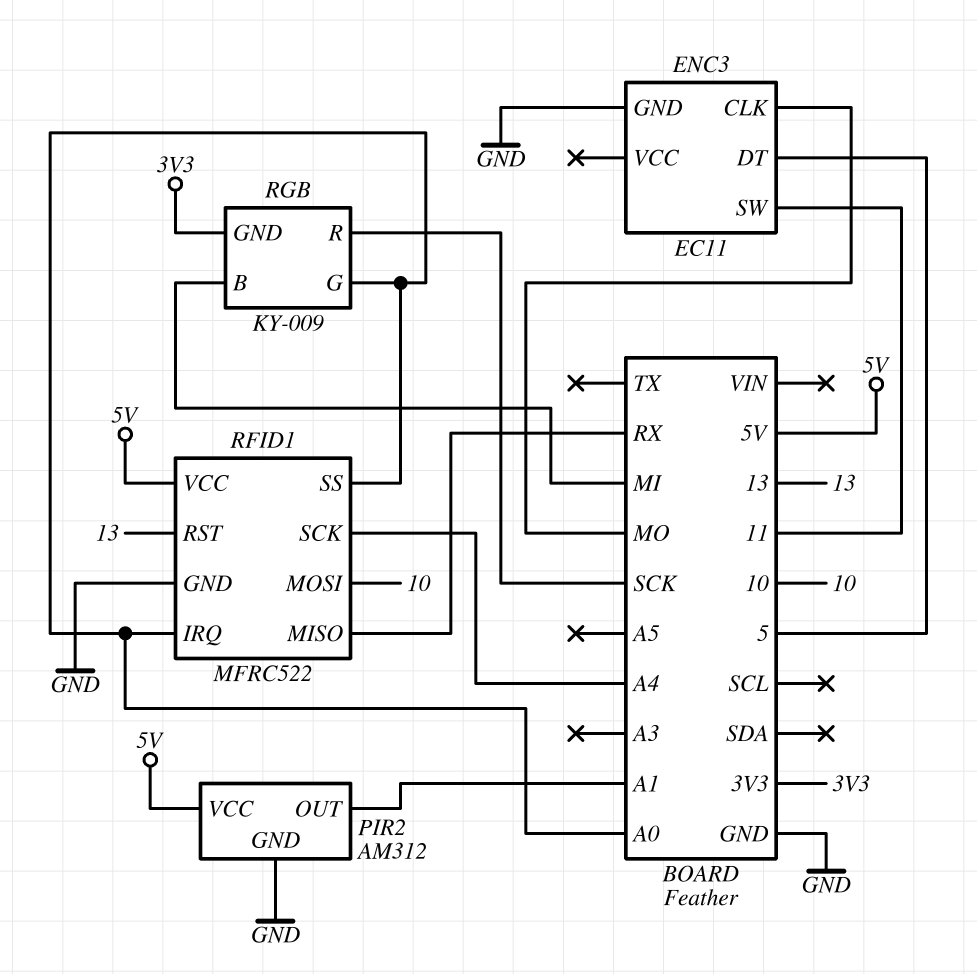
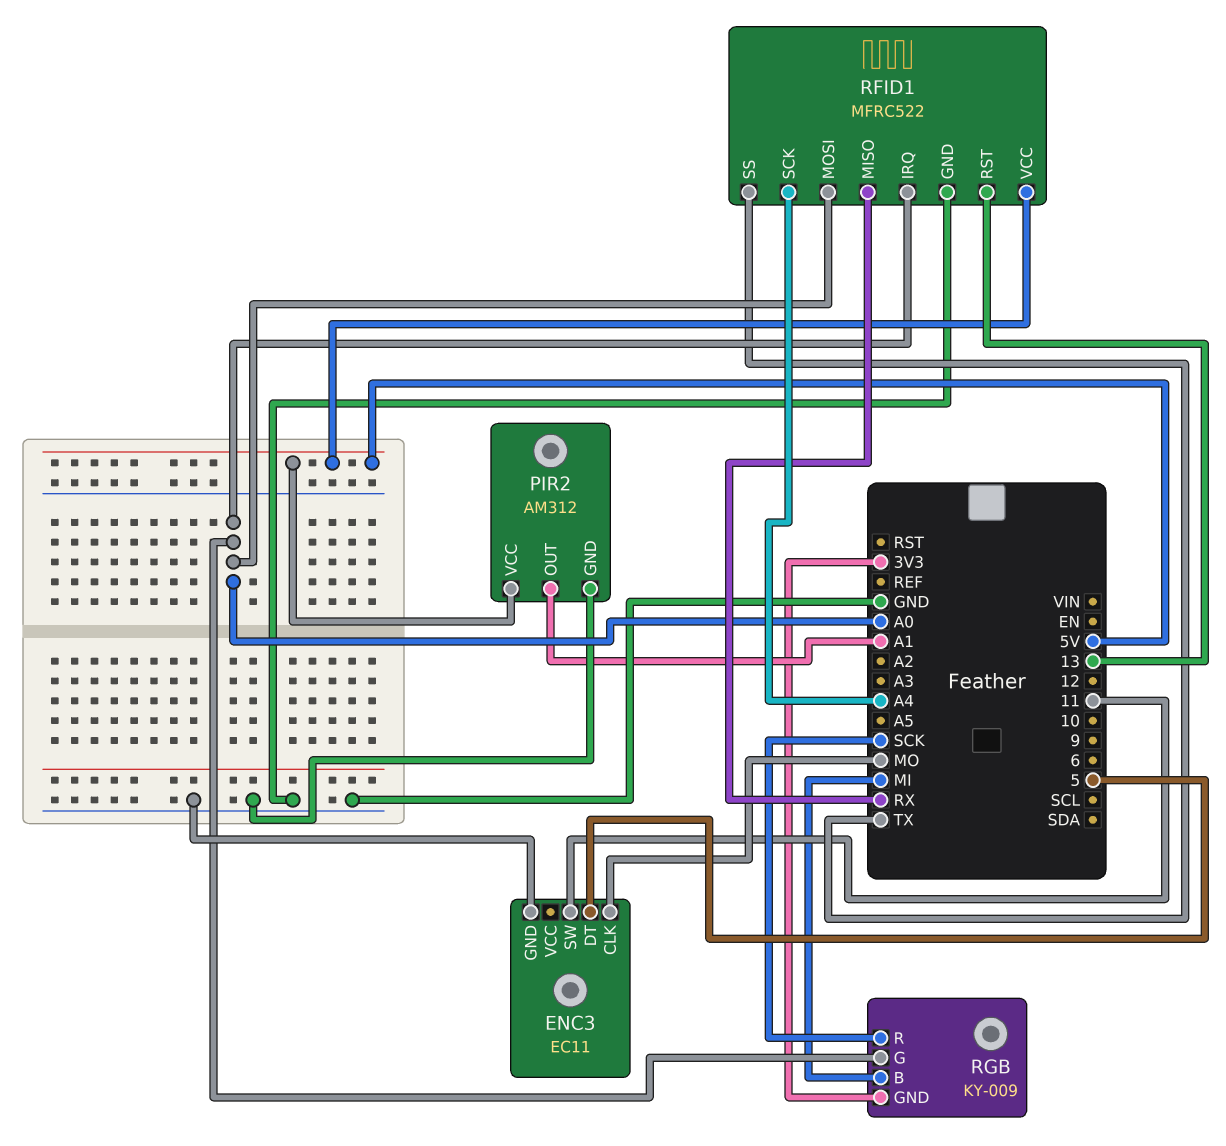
RFID1 pin MOSI: 10 -> A0
RFID1 pin SS: A0 -> TX

